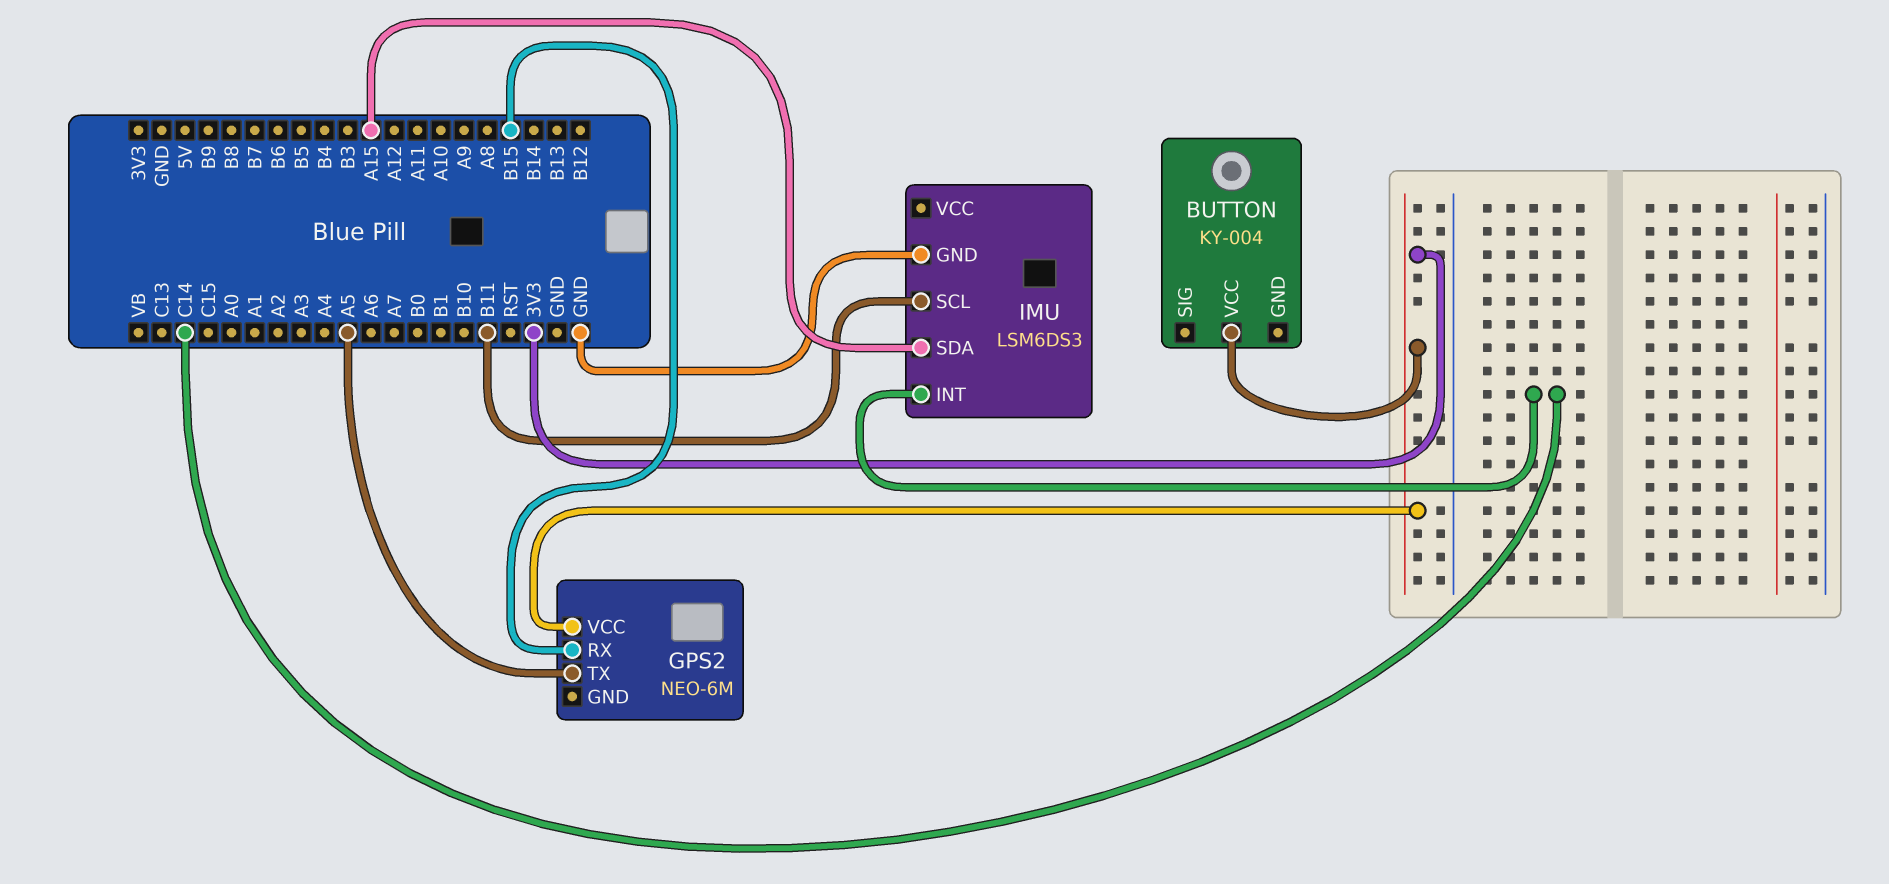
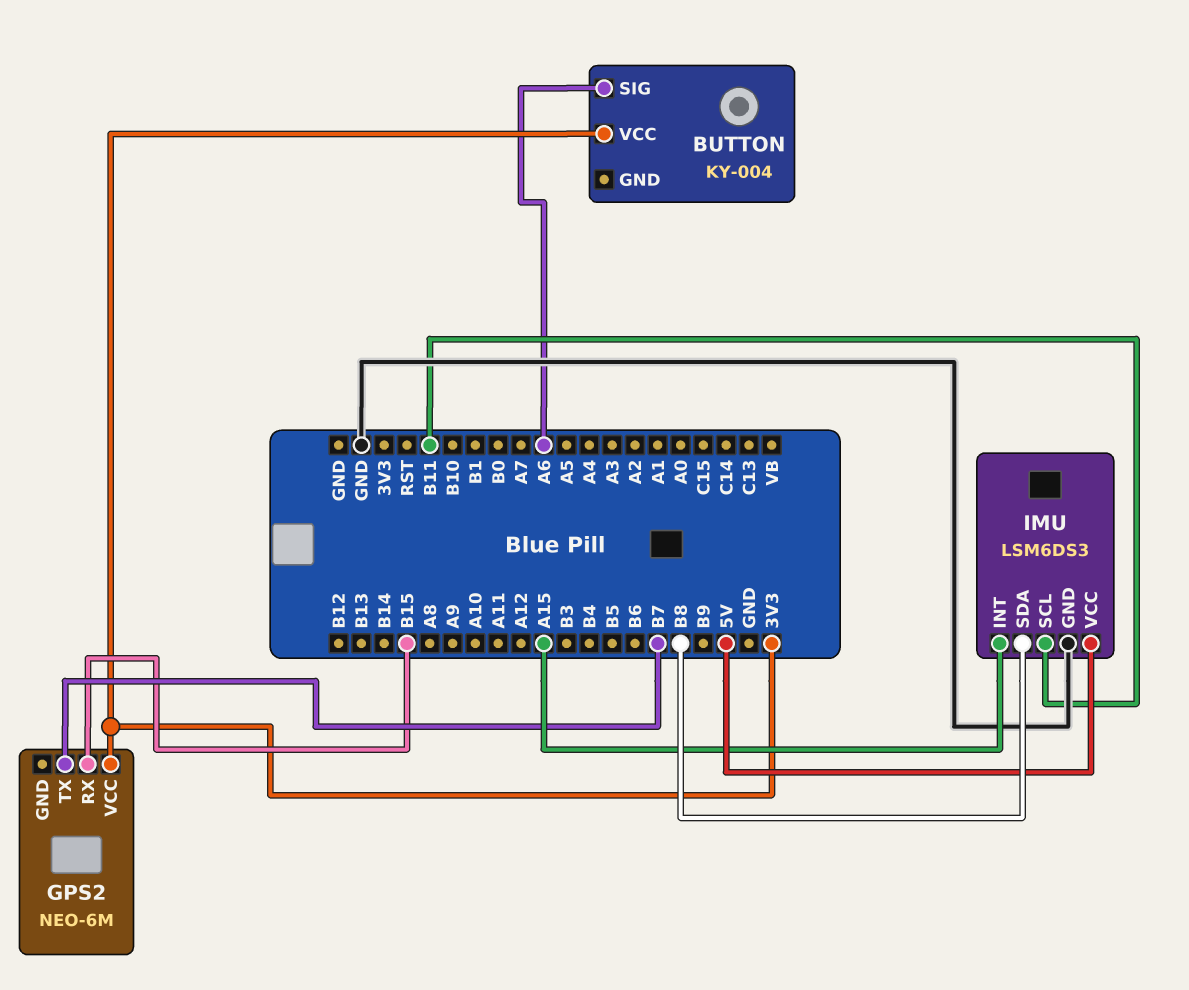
BUTTON pin SIG: none -> A6
GPS2 pin TX: A5 -> B7
IMU pin INT: C14 -> A15
IMU pin SDA: A15 -> B8
IMU pin VCC: none -> 5V

